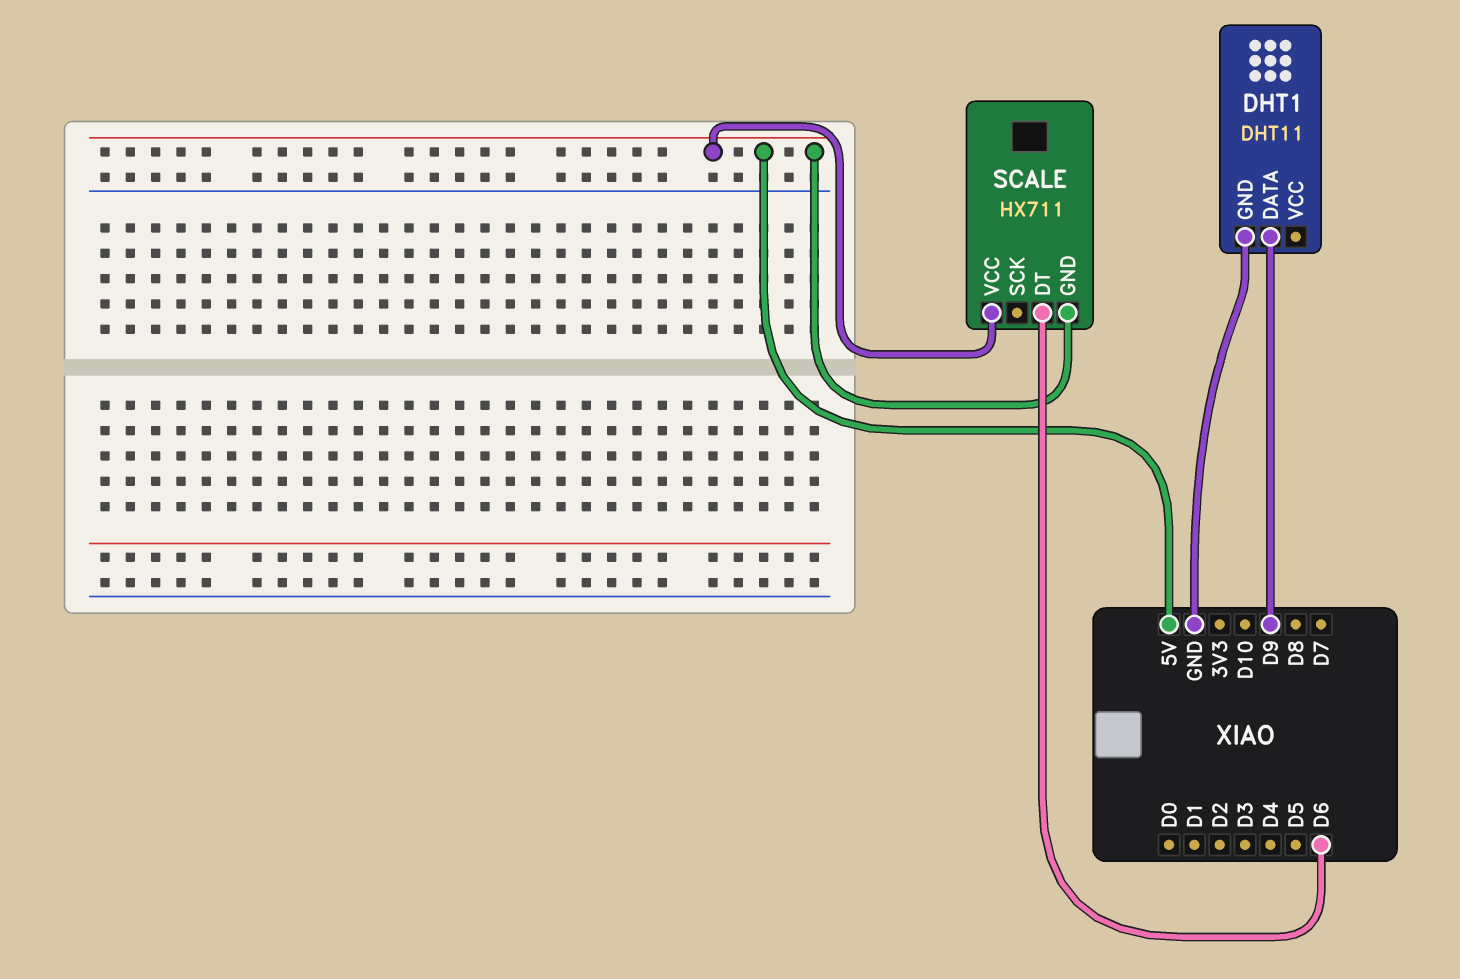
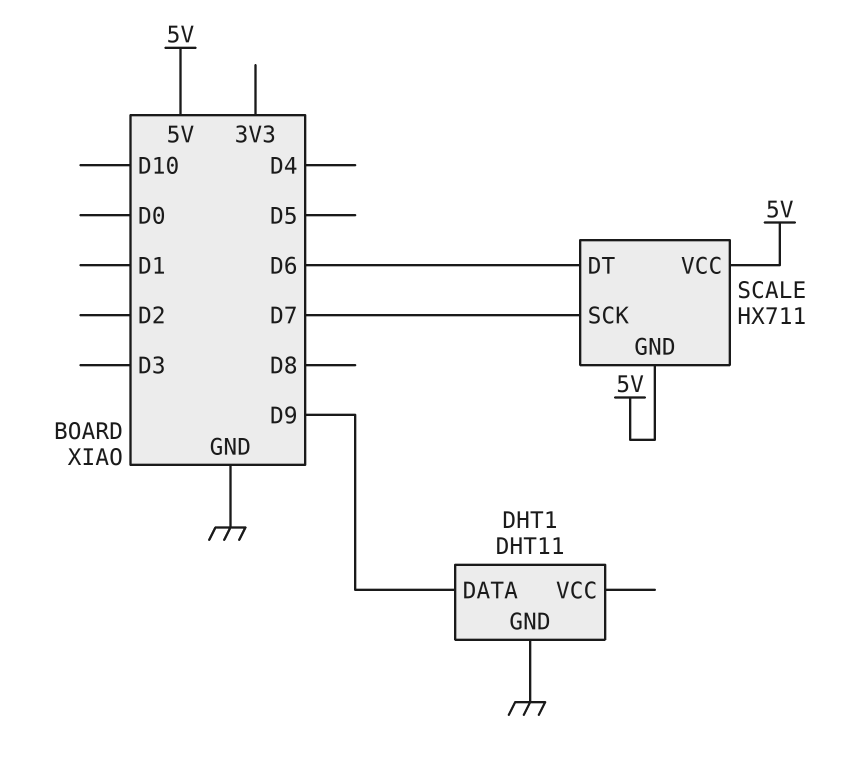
SCALE pin SCK: none -> D7

